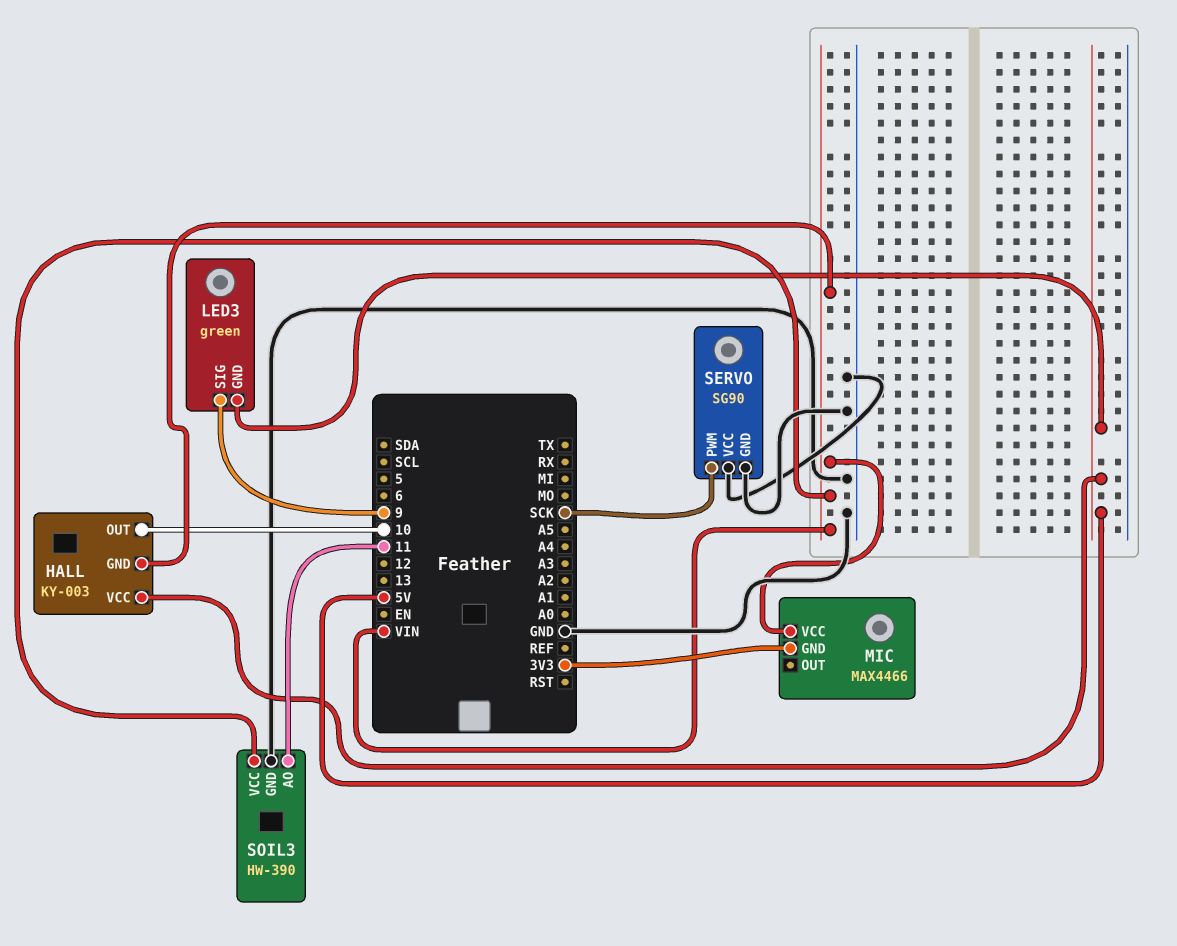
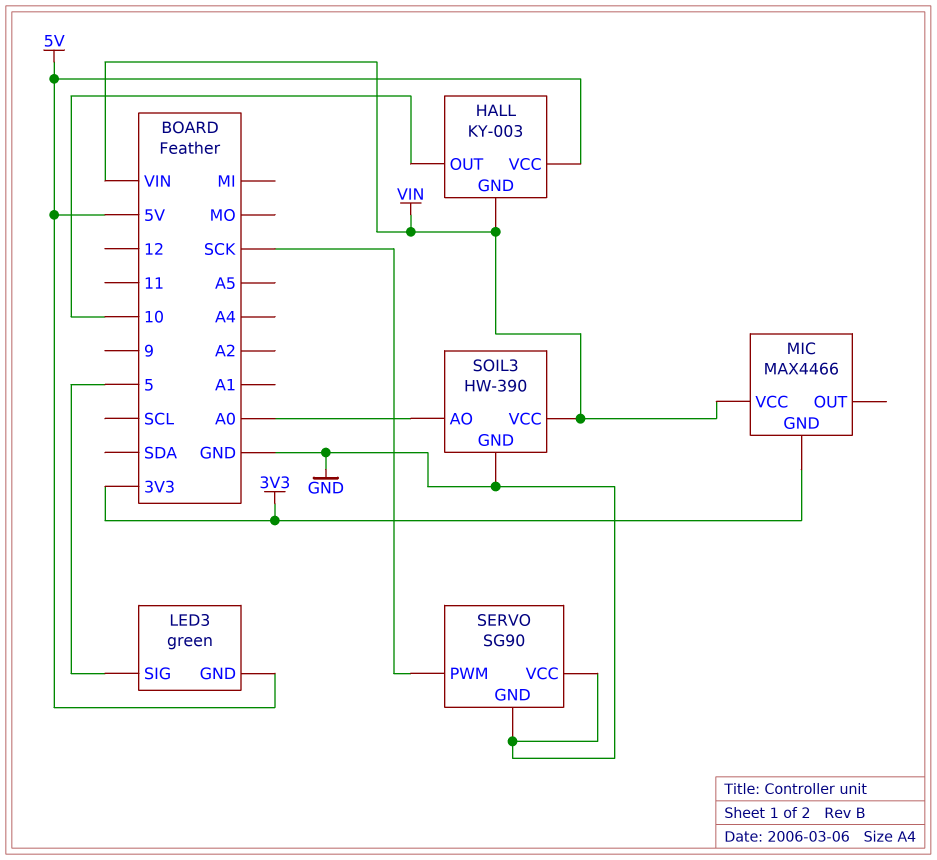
LED3 pin SIG: 9 -> 5
SOIL3 pin AO: 11 -> A0

